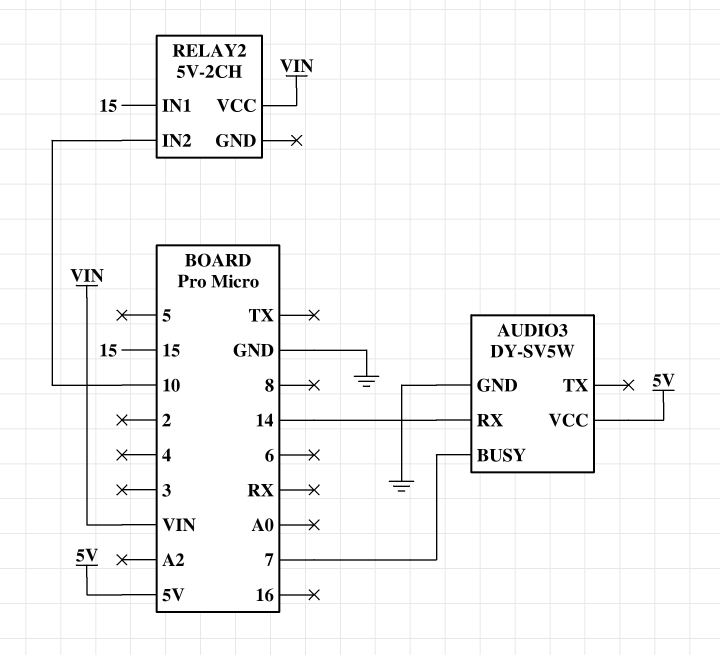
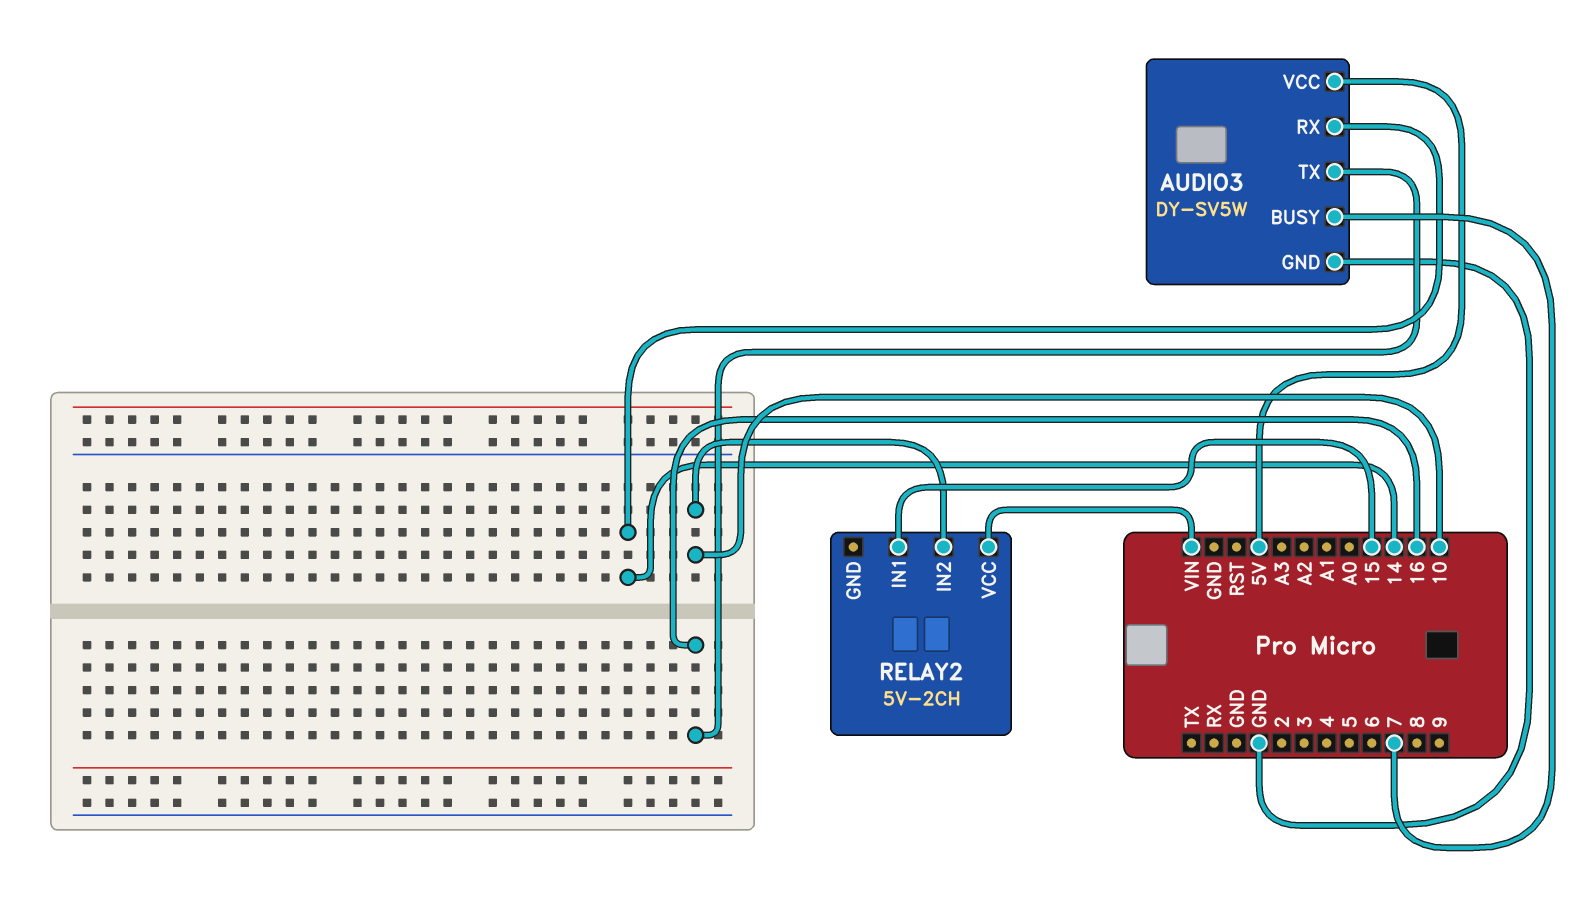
AUDIO3 pin TX: none -> 16

